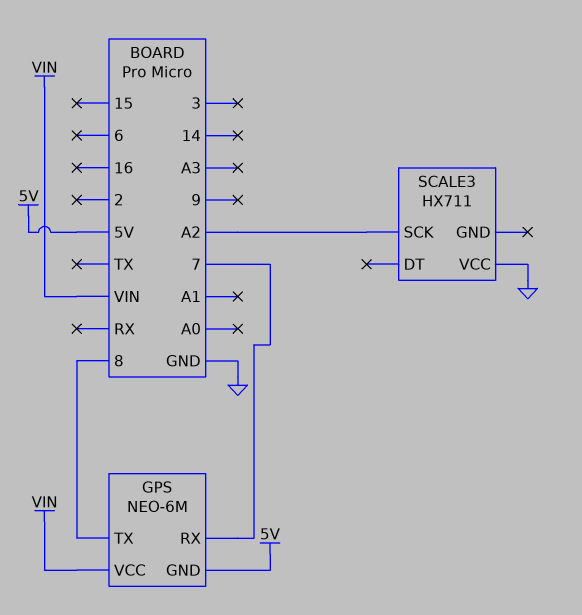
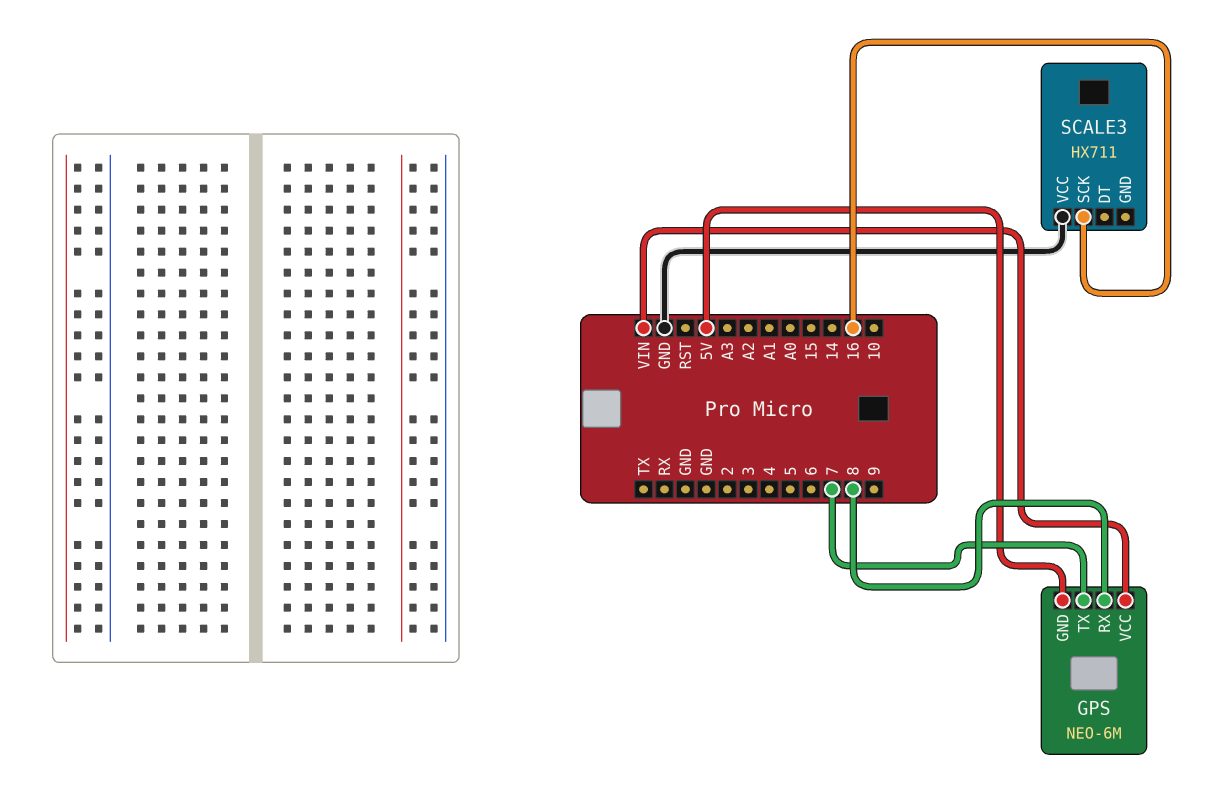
GPS pin RX: 7 -> 8
GPS pin TX: 8 -> 7
SCALE3 pin SCK: A2 -> 16

